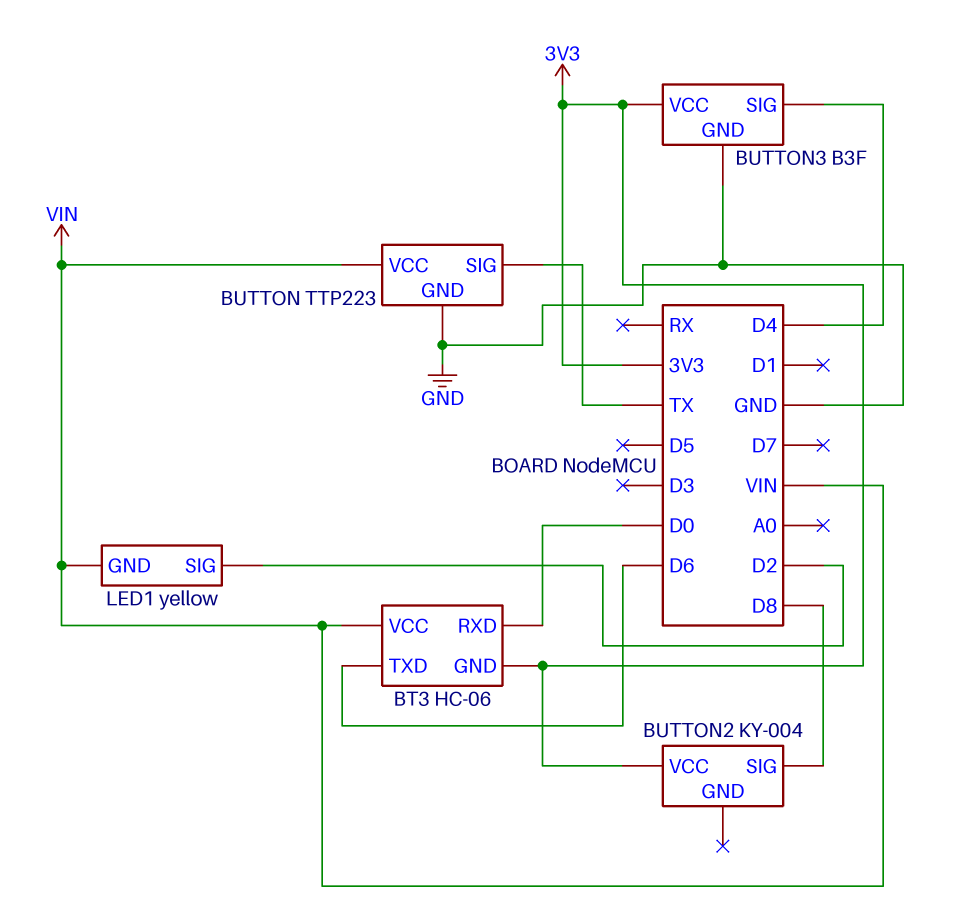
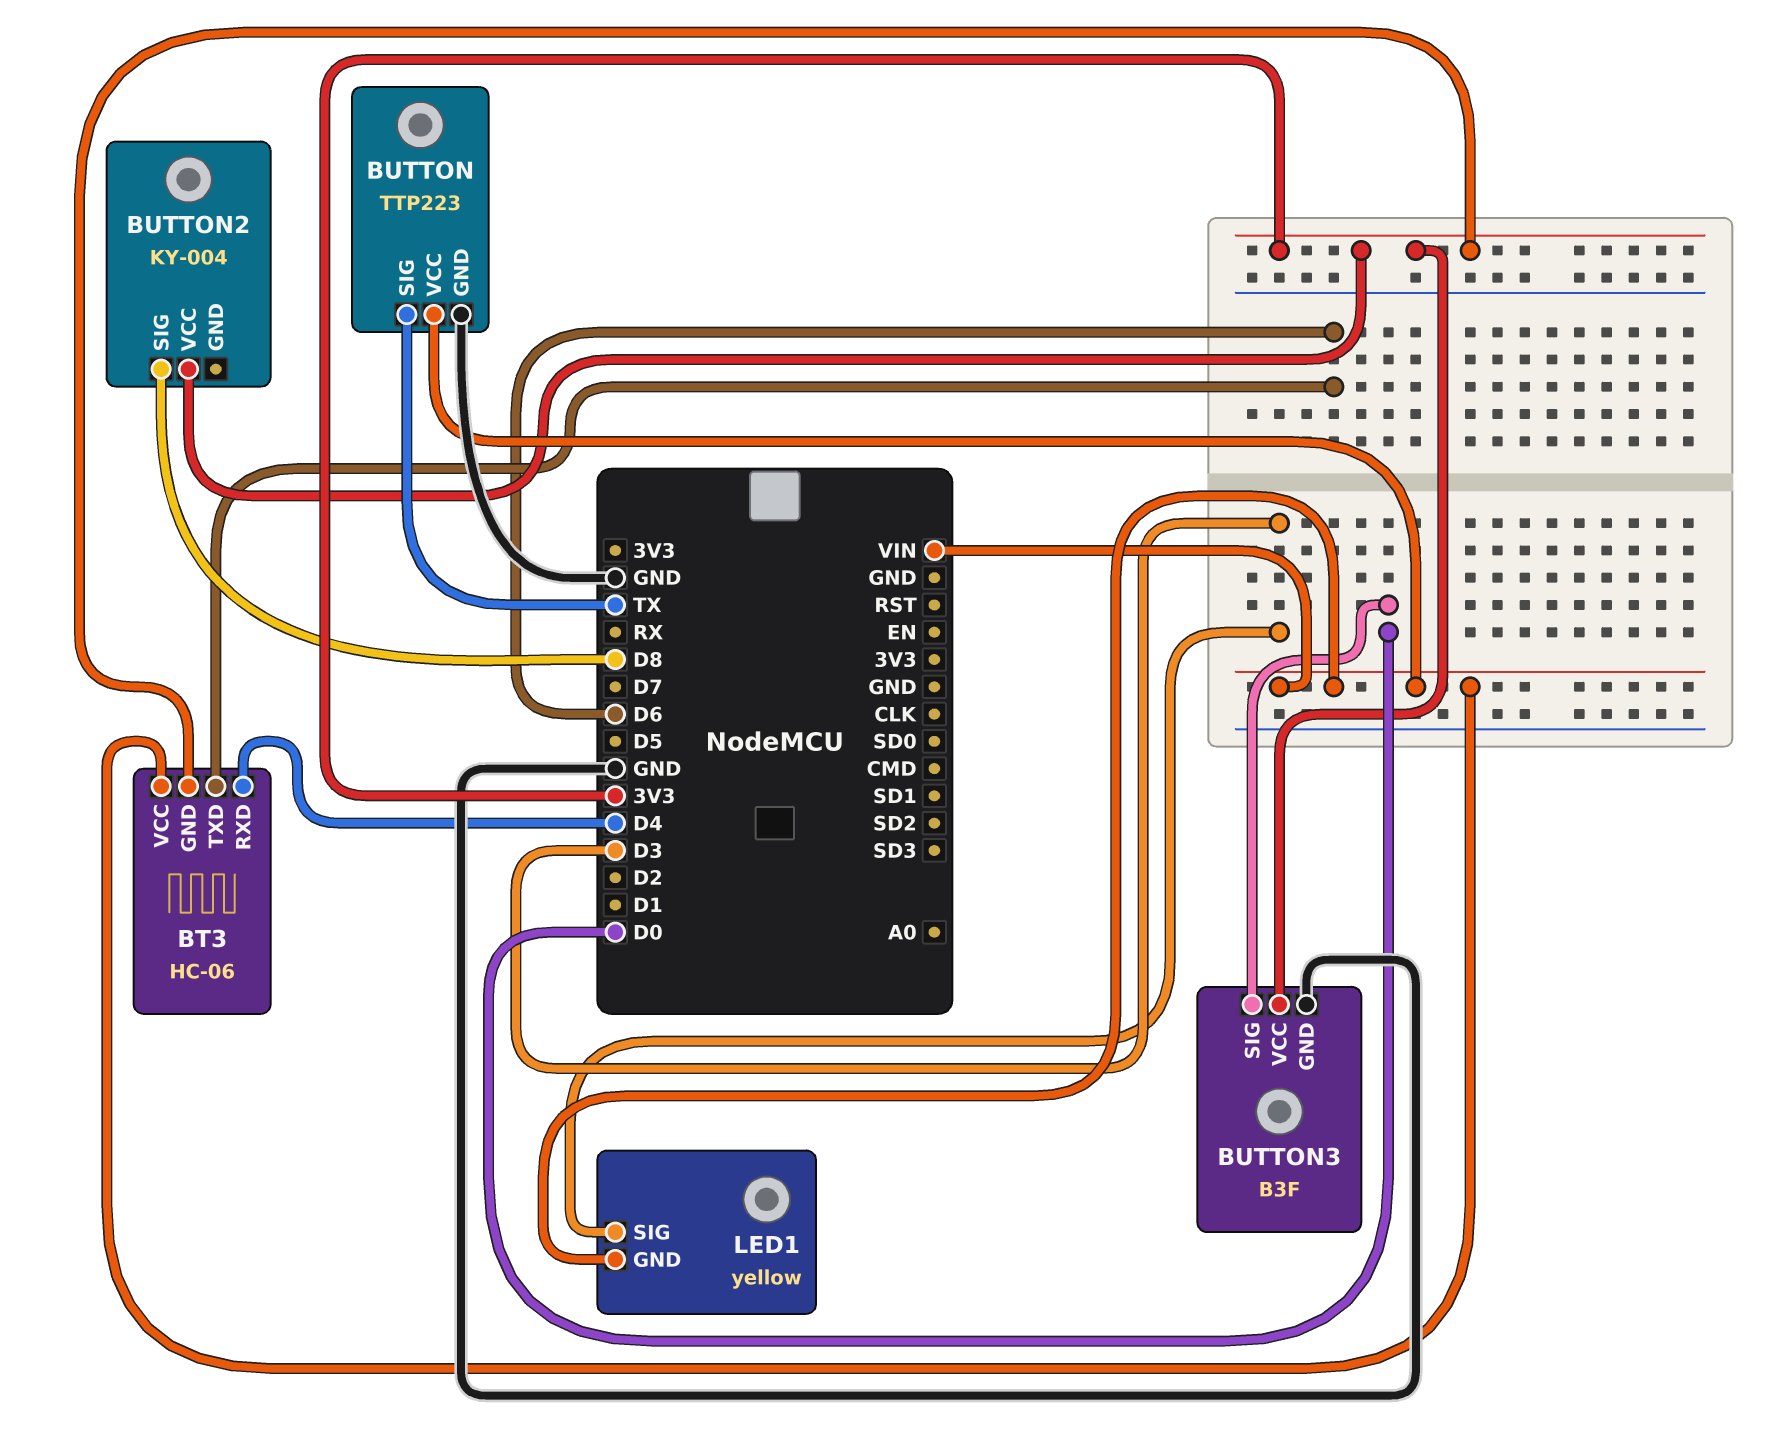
BT3 pin RXD: D0 -> D4
BUTTON3 pin SIG: D4 -> D0
LED1 pin SIG: D2 -> D3

